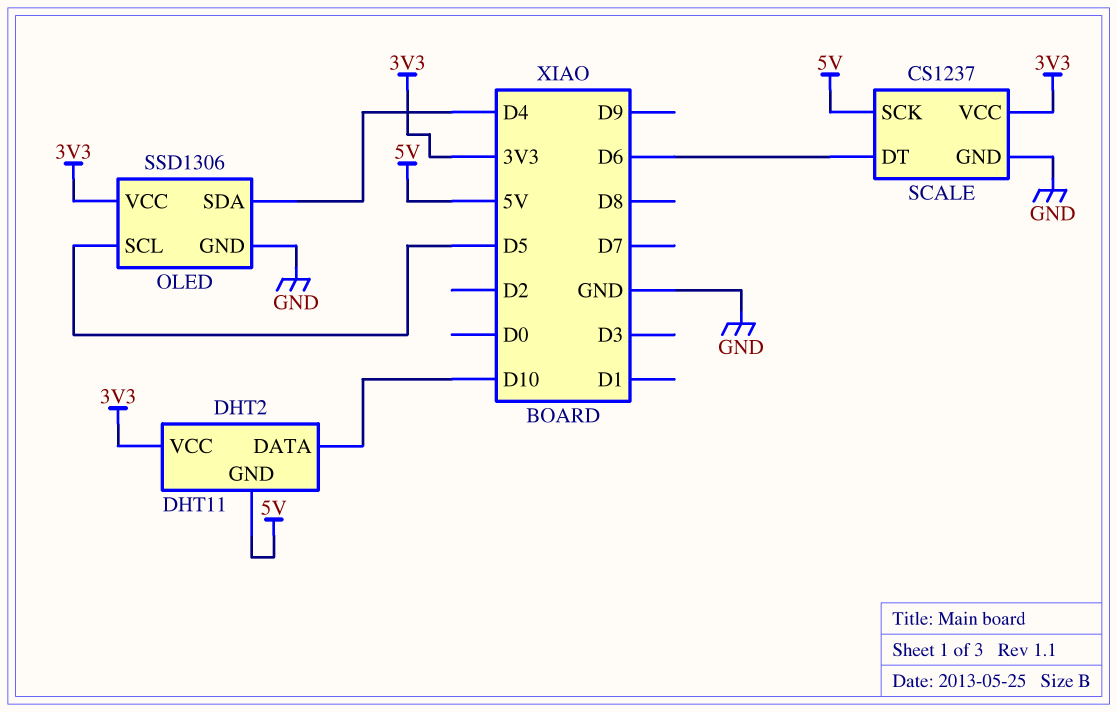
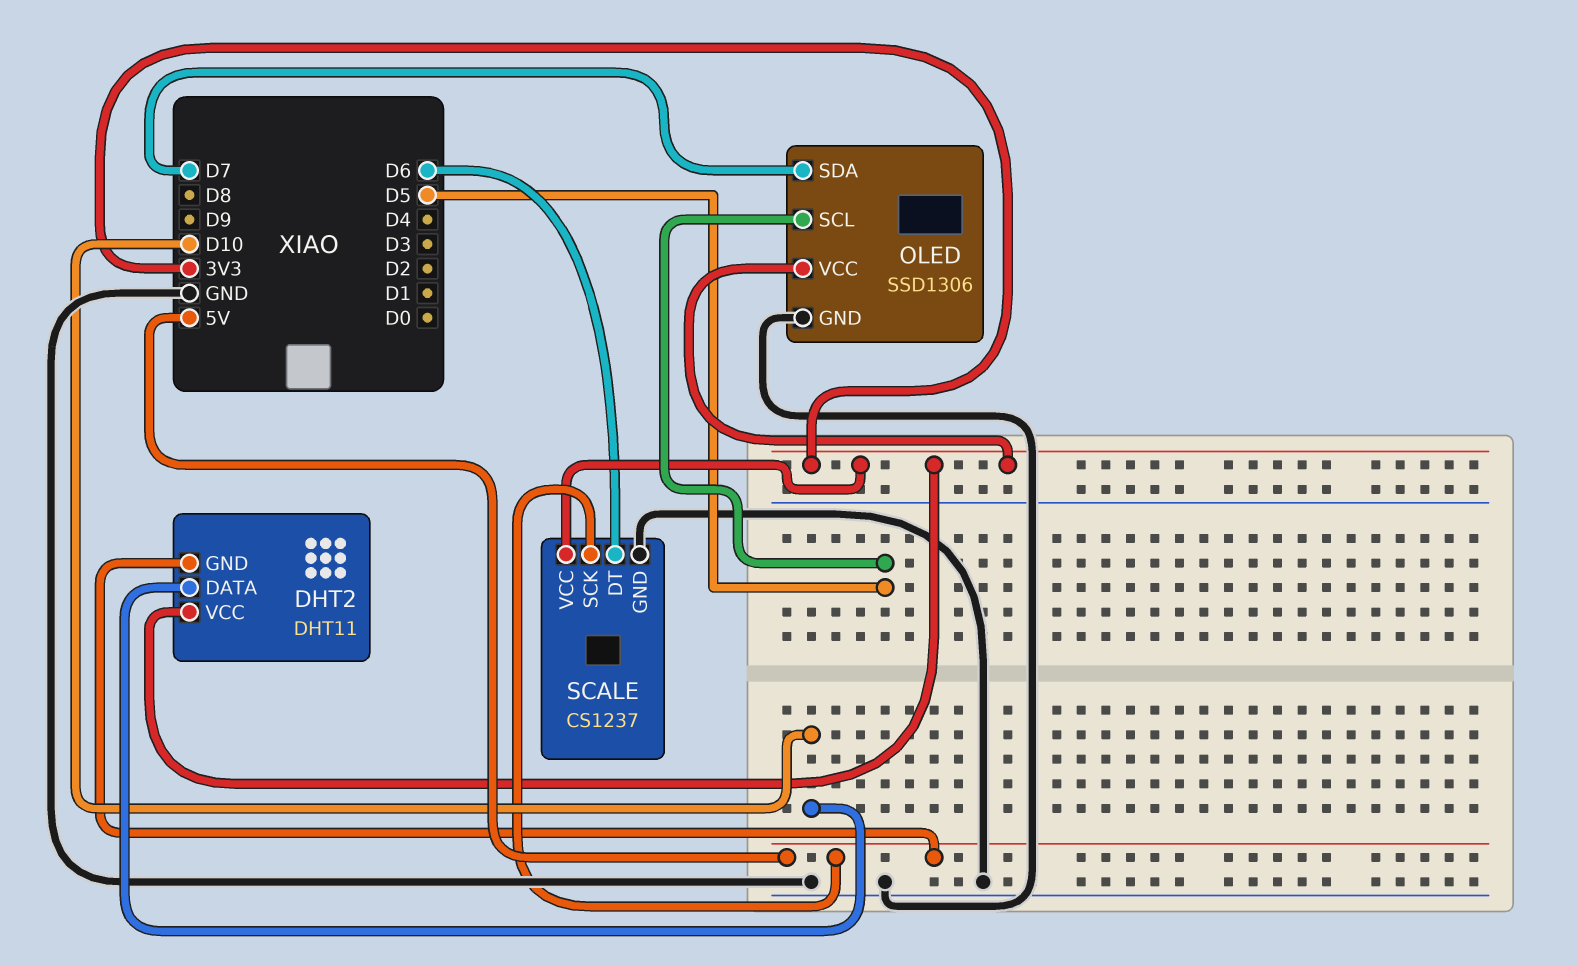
OLED pin SDA: D4 -> D7

